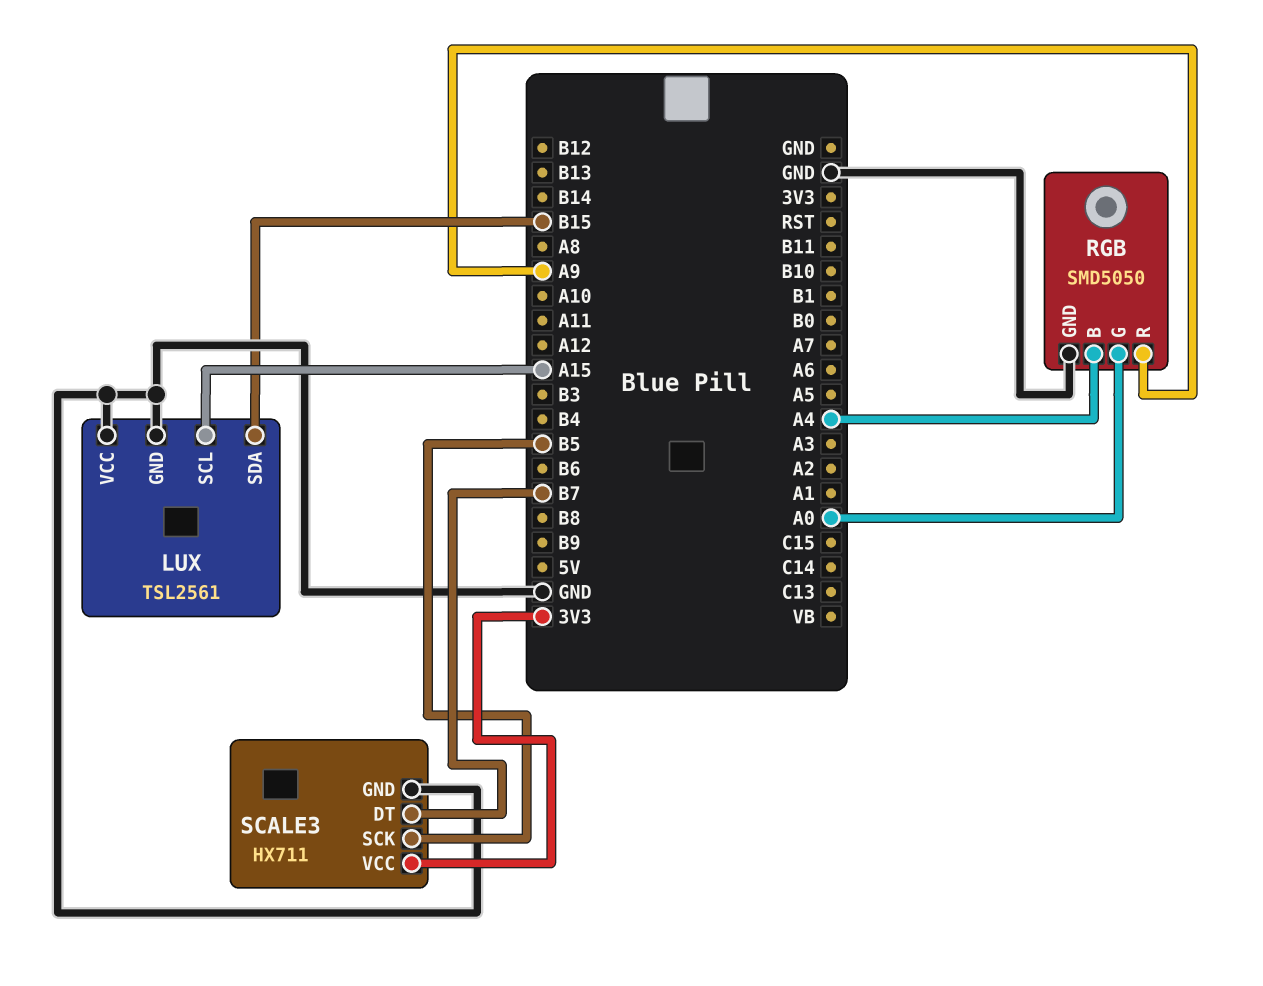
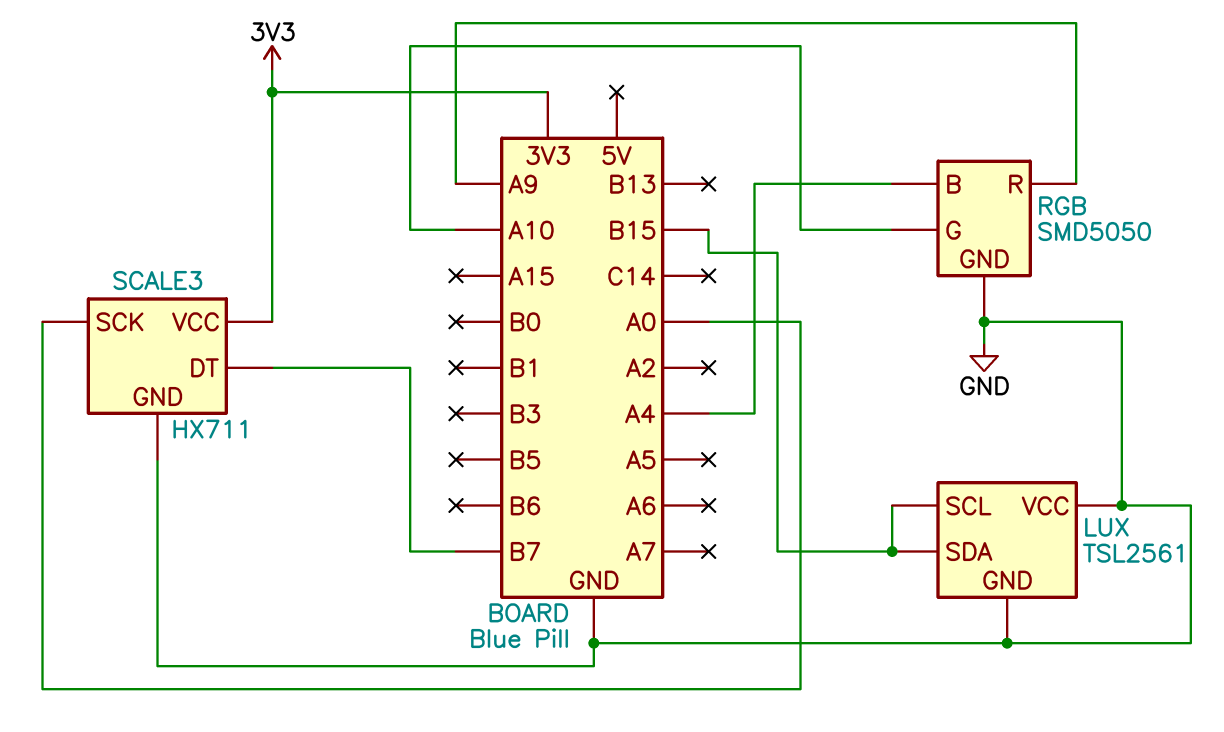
LUX pin SCL: A15 -> B15
RGB pin G: A0 -> A10
SCALE3 pin SCK: B5 -> A0

